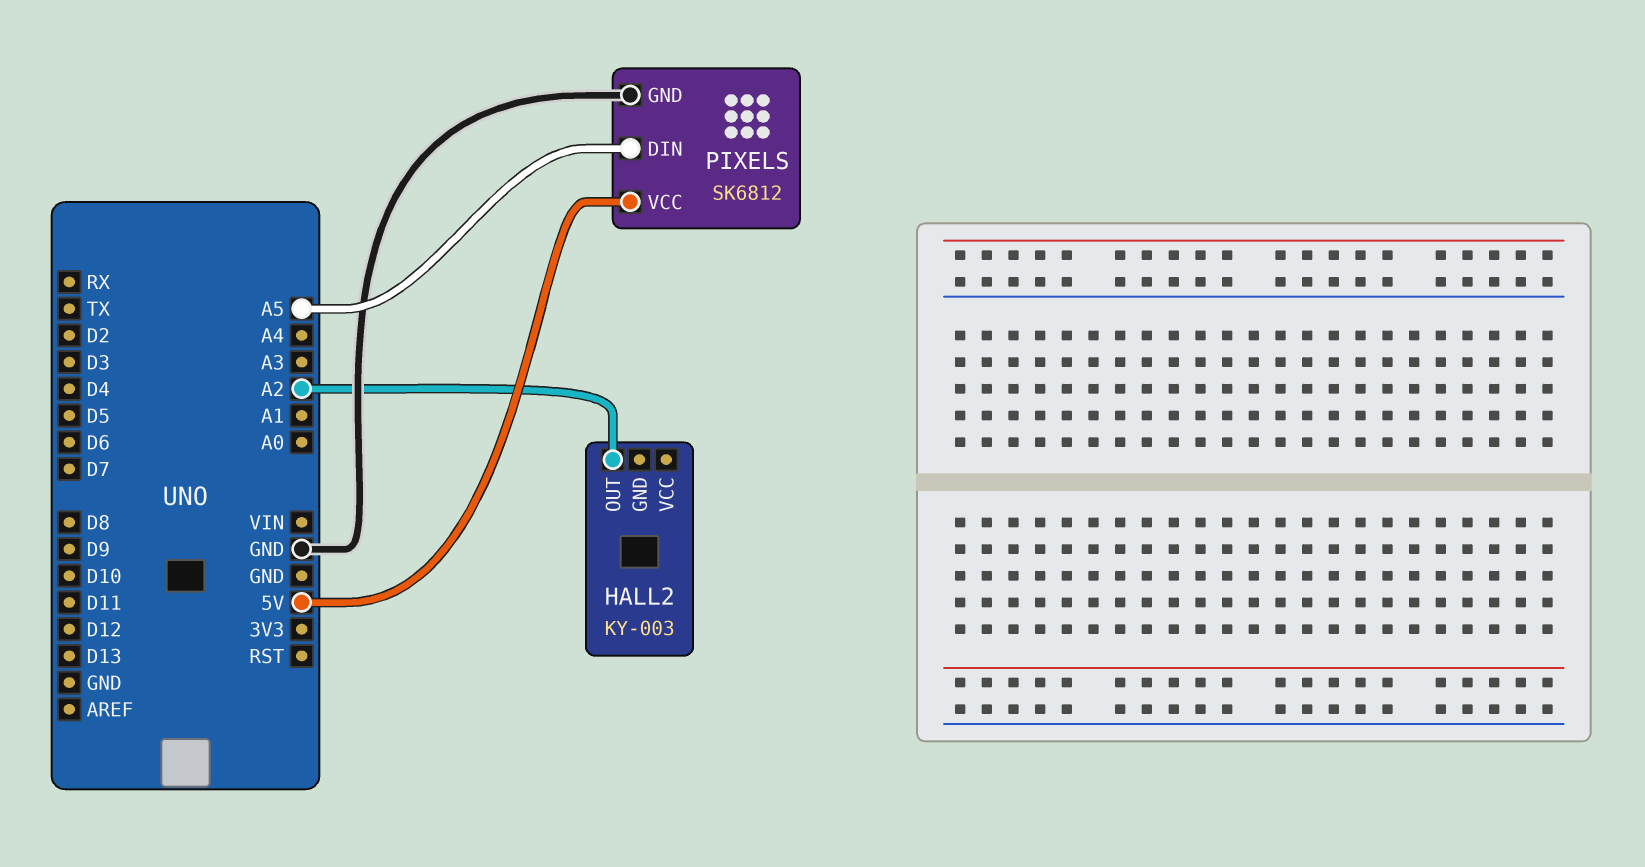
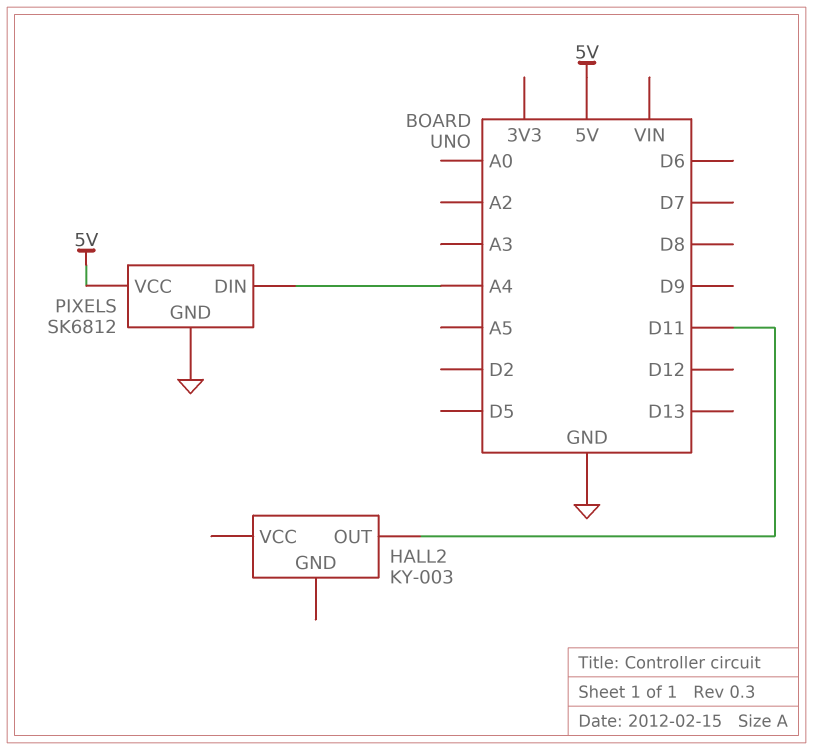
HALL2 pin OUT: A2 -> D11
PIXELS pin DIN: A5 -> A4

